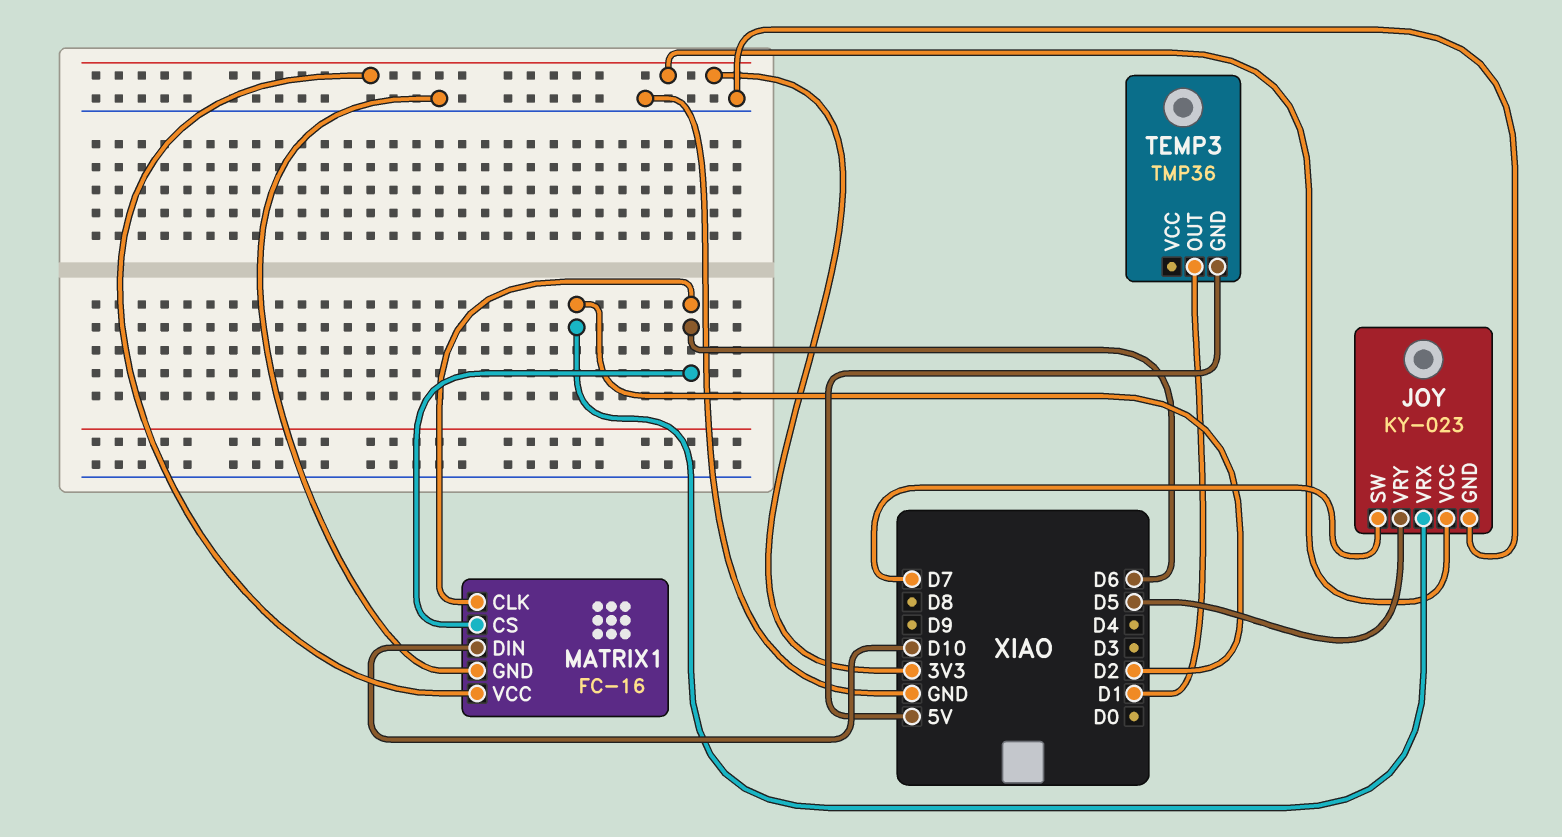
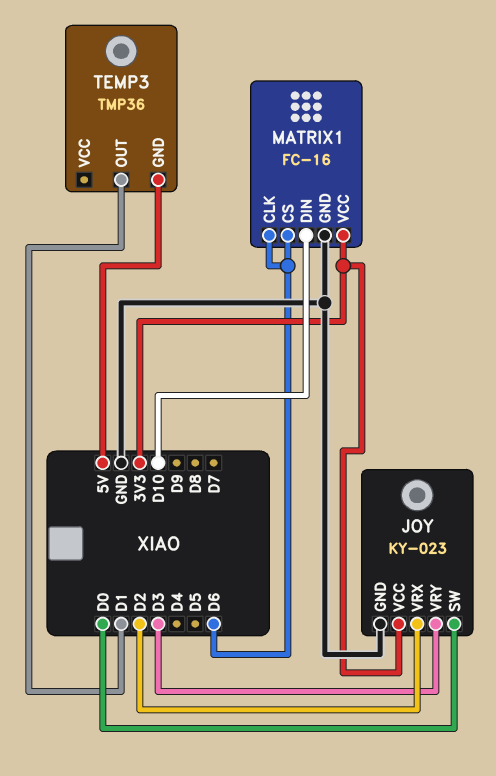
JOY pin SW: D7 -> D0
JOY pin VRY: D5 -> D3

